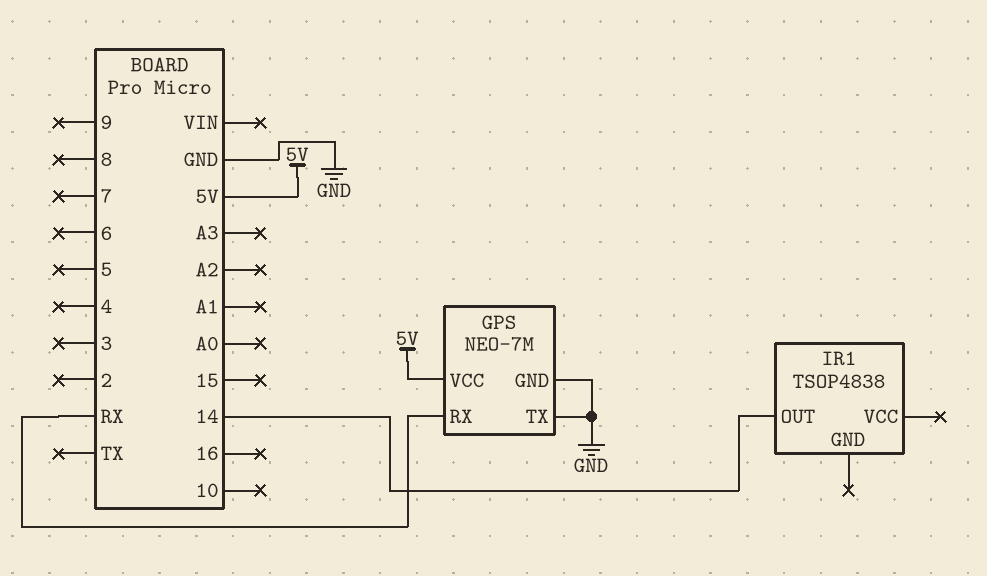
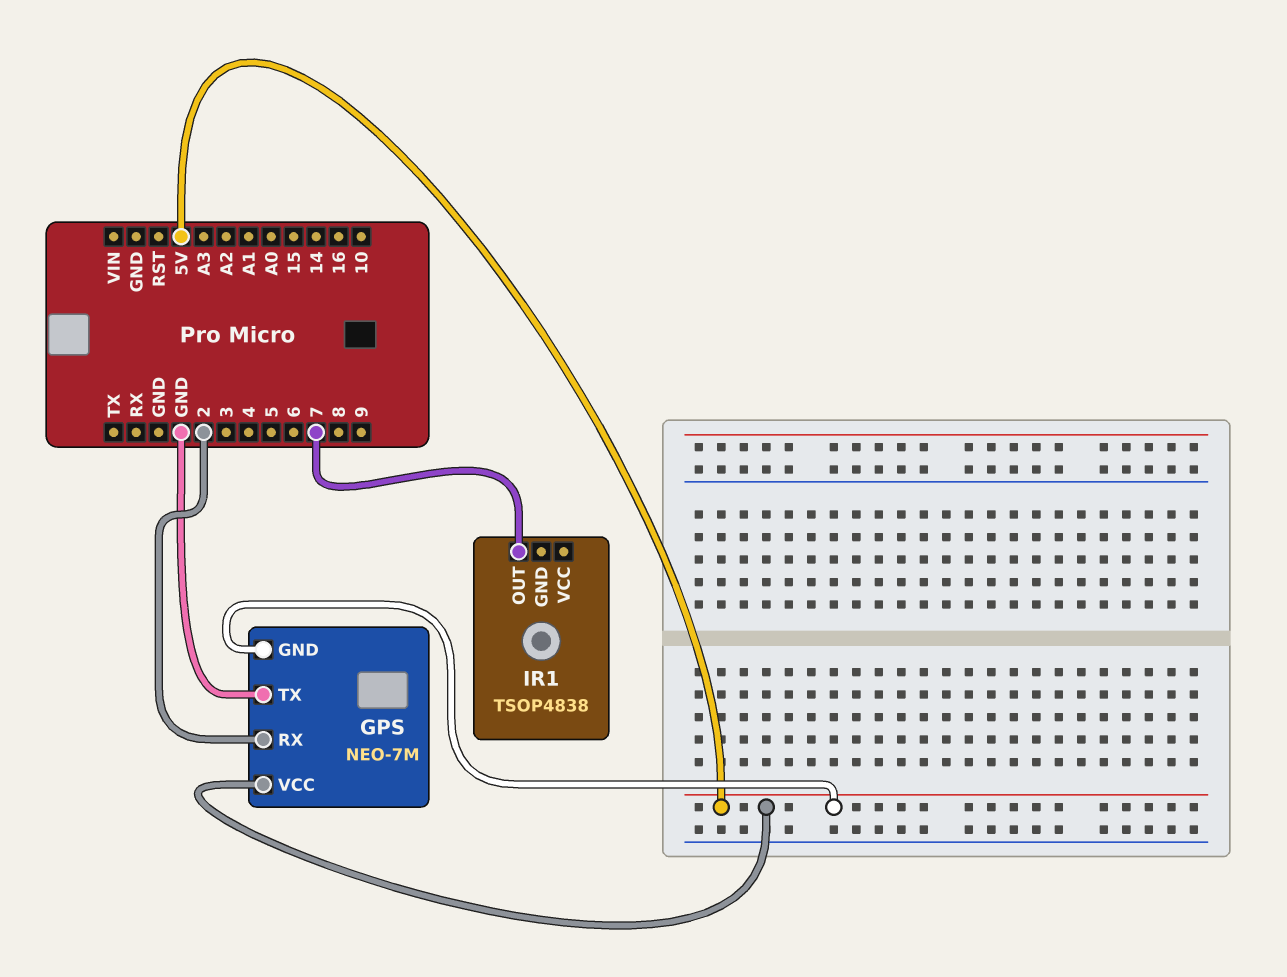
GPS pin GND: GND -> 5V
GPS pin RX: RX -> 2
IR1 pin OUT: 14 -> 7

